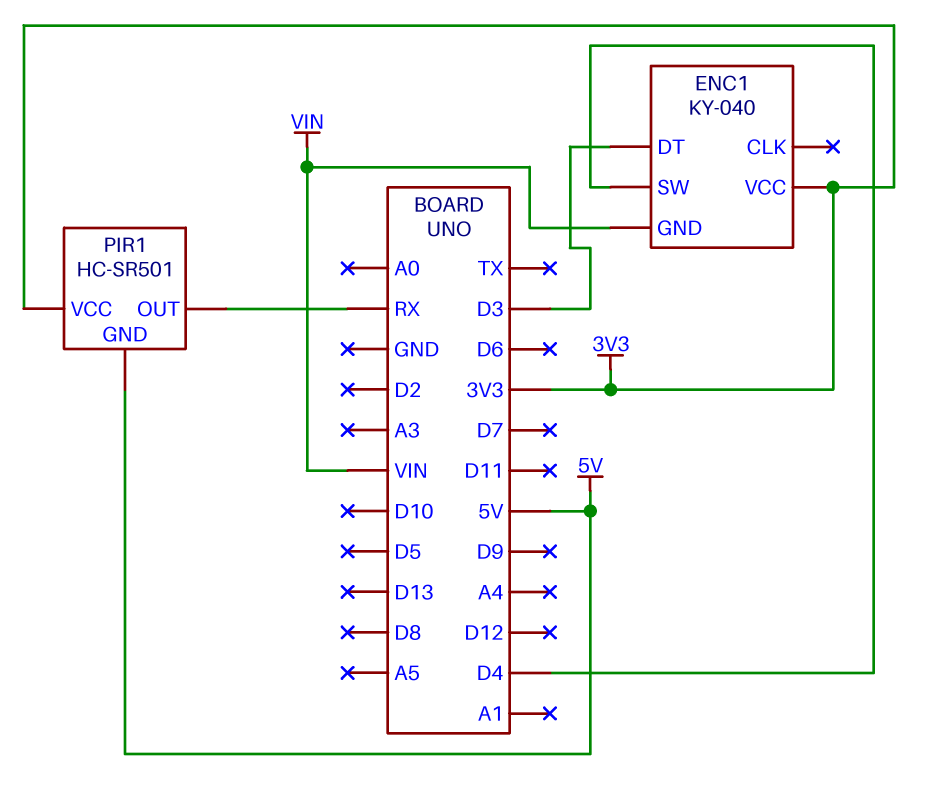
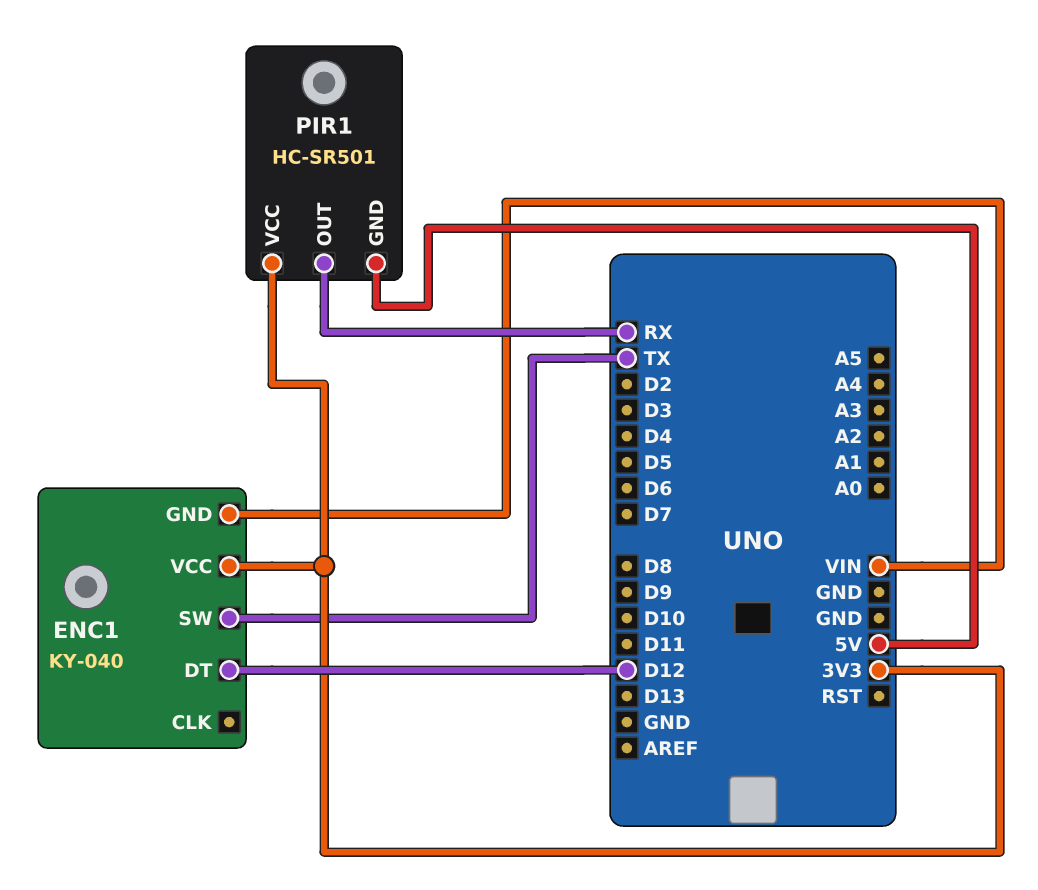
ENC1 pin DT: D3 -> D12
ENC1 pin SW: D4 -> TX

